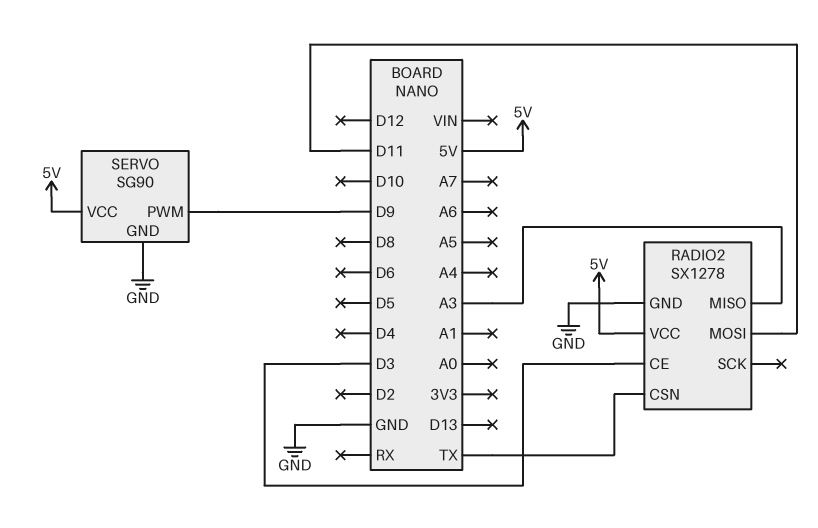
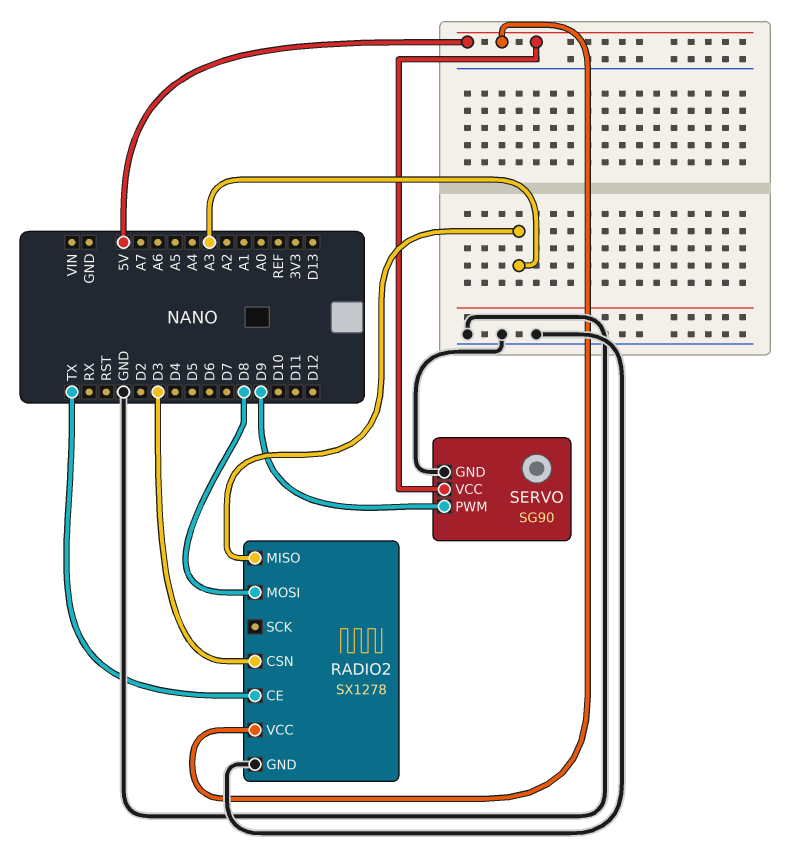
RADIO2 pin CE: D3 -> TX
RADIO2 pin CSN: TX -> D3
RADIO2 pin MOSI: D11 -> D8

